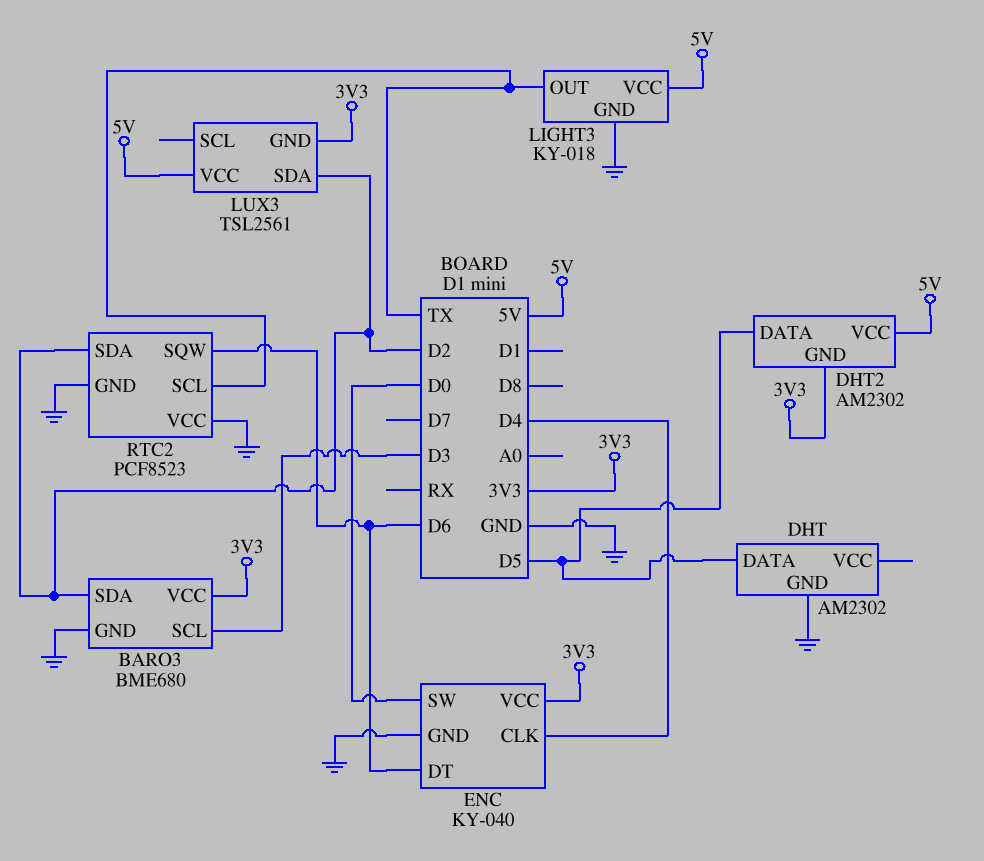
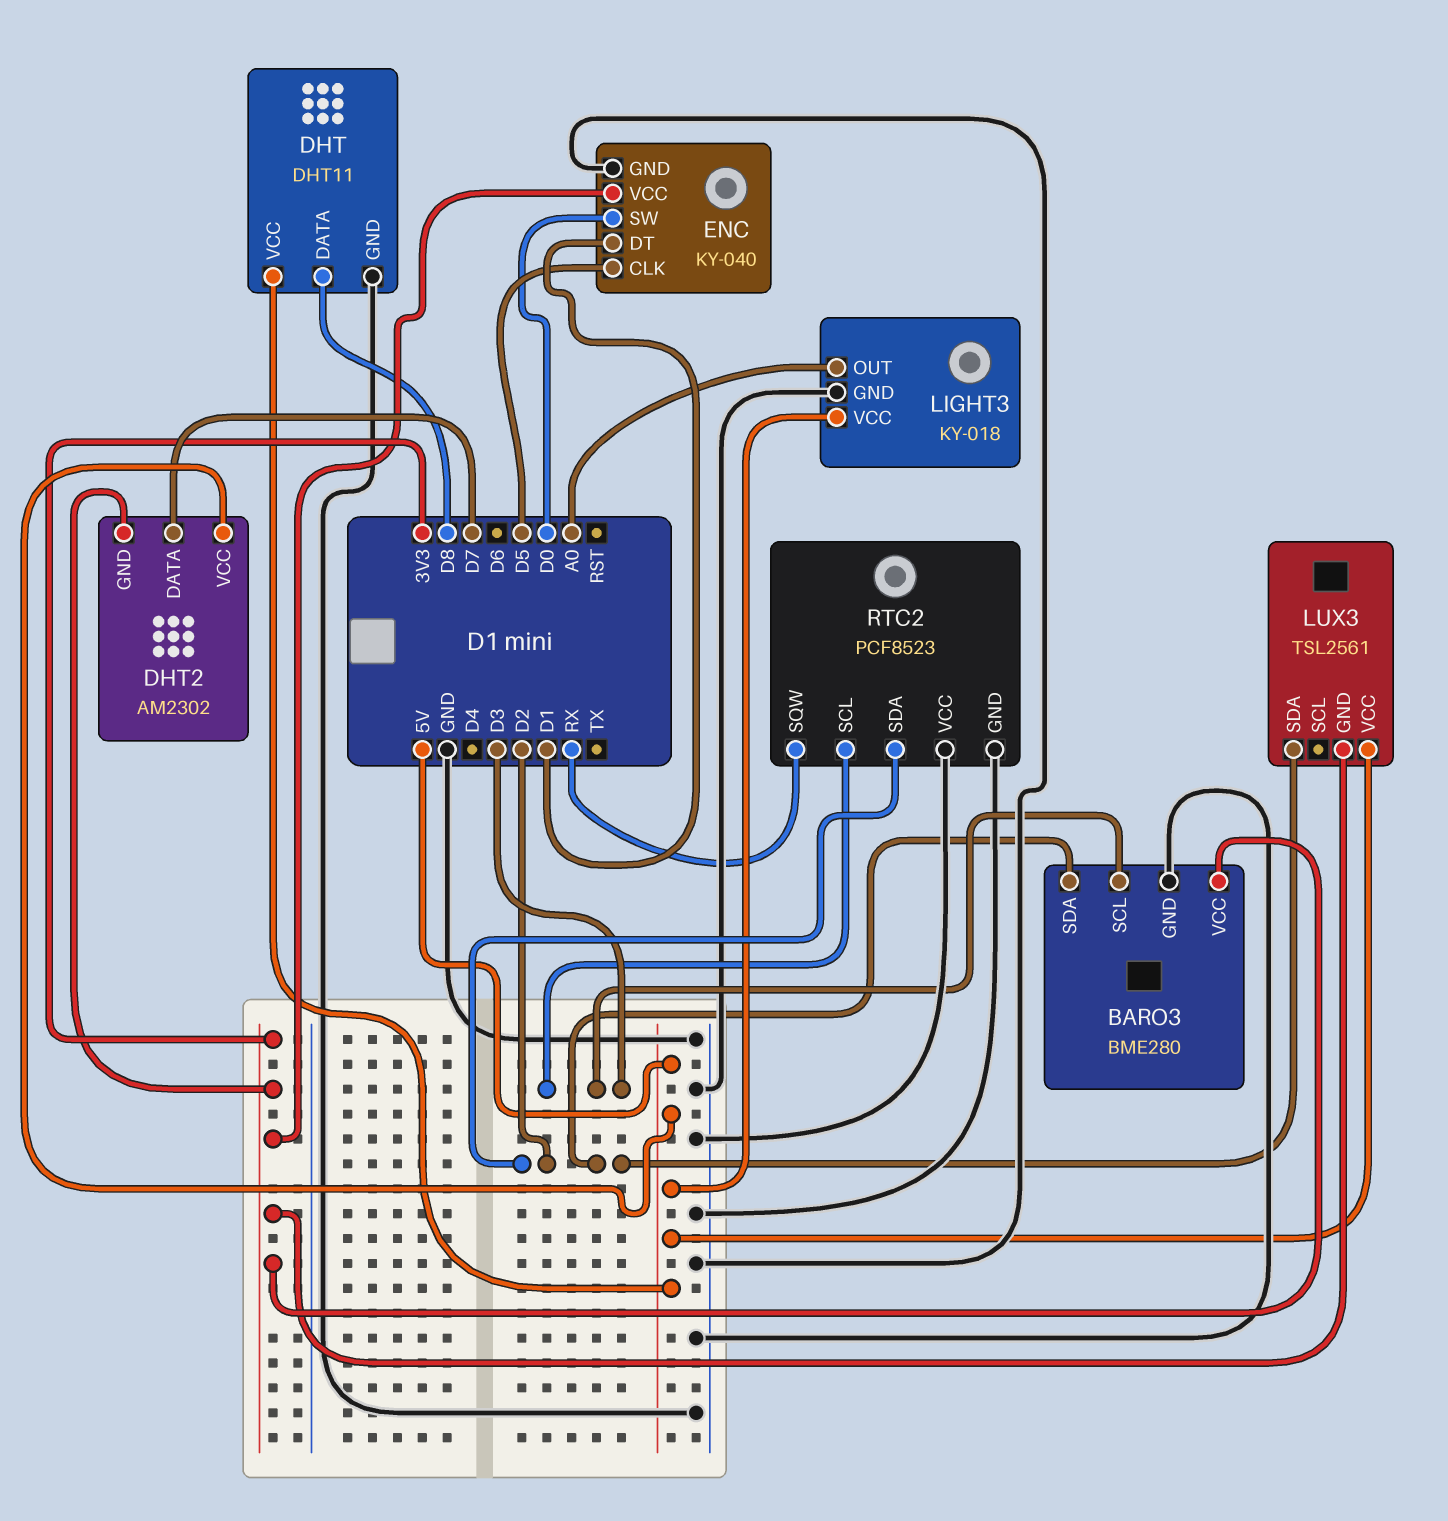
BARO3: BME680 -> BME280
DHT: AM2302 -> DHT11
DHT pin DATA: D5 -> D8
DHT pin VCC: none -> 5V
DHT2 pin DATA: D5 -> D7
ENC pin CLK: D4 -> D5
ENC pin DT: D6 -> D1
LIGHT3 pin OUT: TX -> A0
RTC2 pin SCL: TX -> D3
RTC2 pin SQW: D6 -> RX

